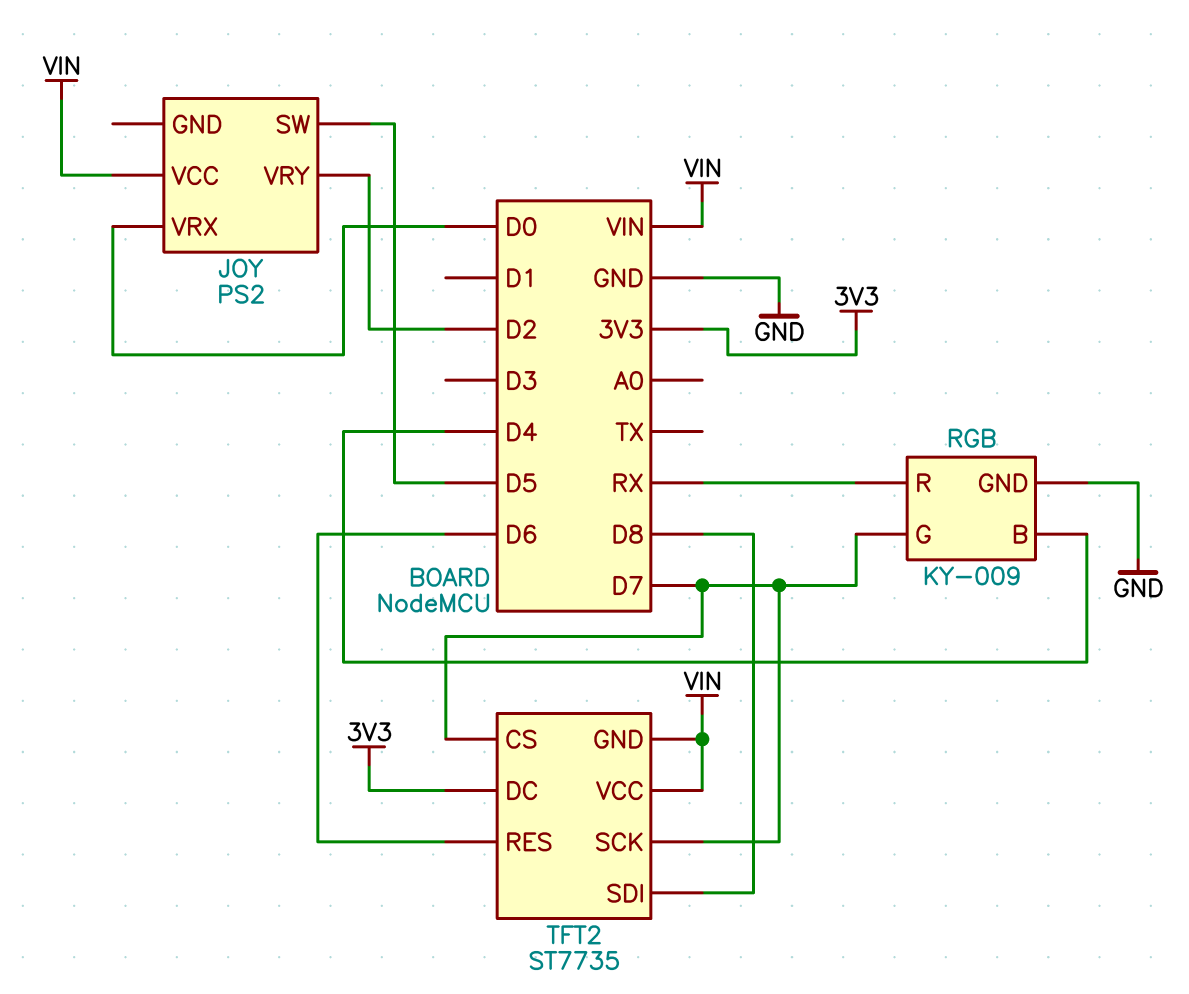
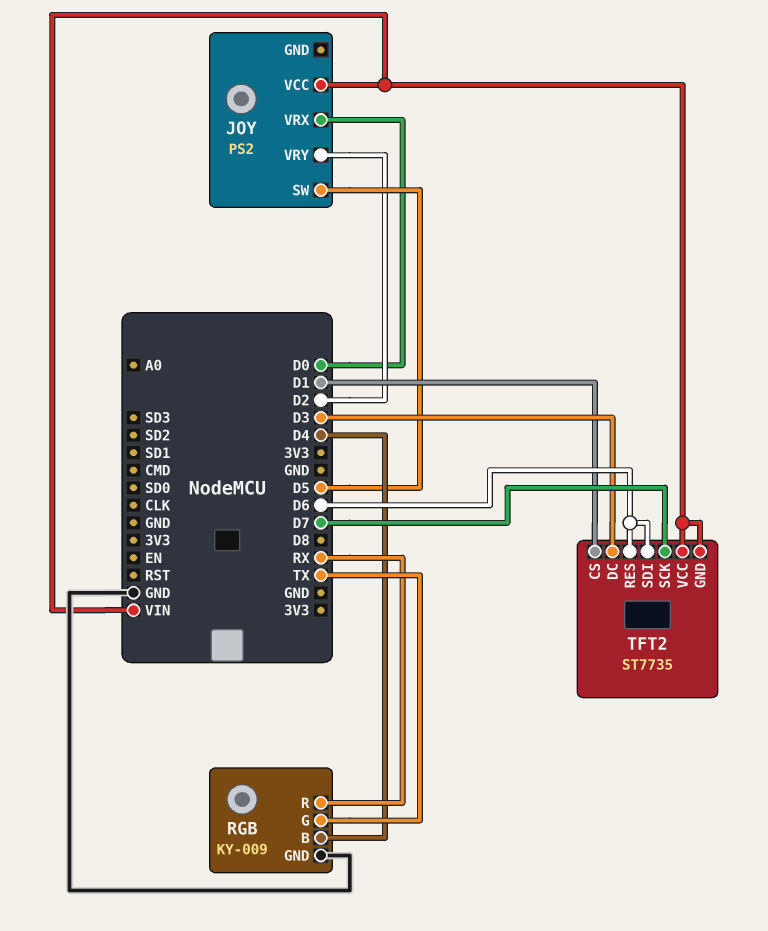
RGB pin G: D7 -> TX
TFT2 pin CS: D7 -> D1
TFT2 pin DC: 3V3 -> D3
TFT2 pin SDI: D8 -> D6

